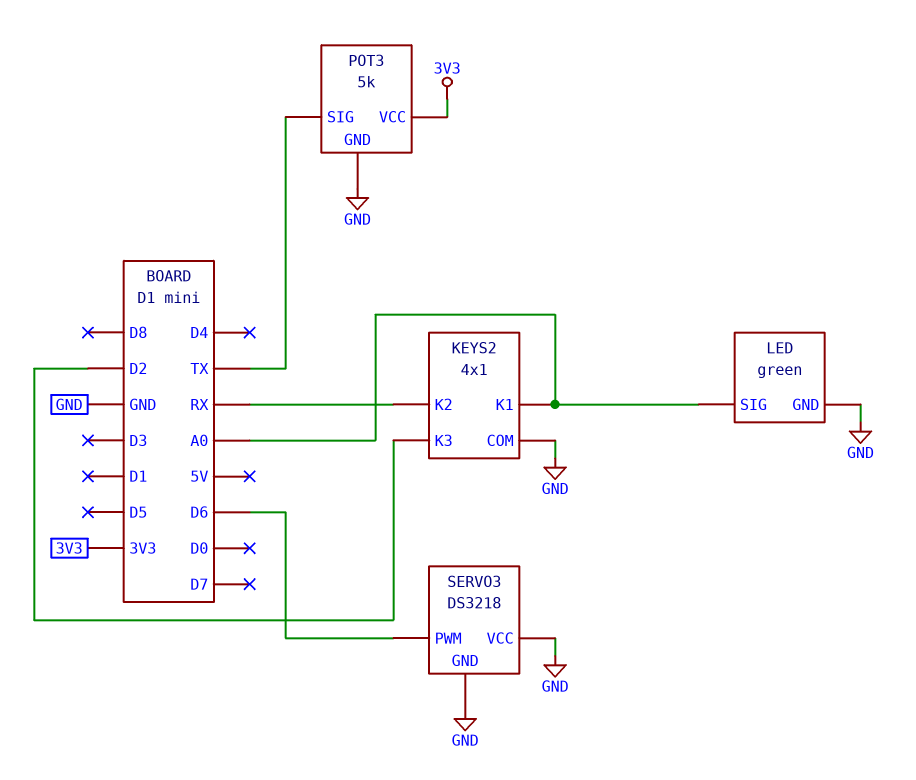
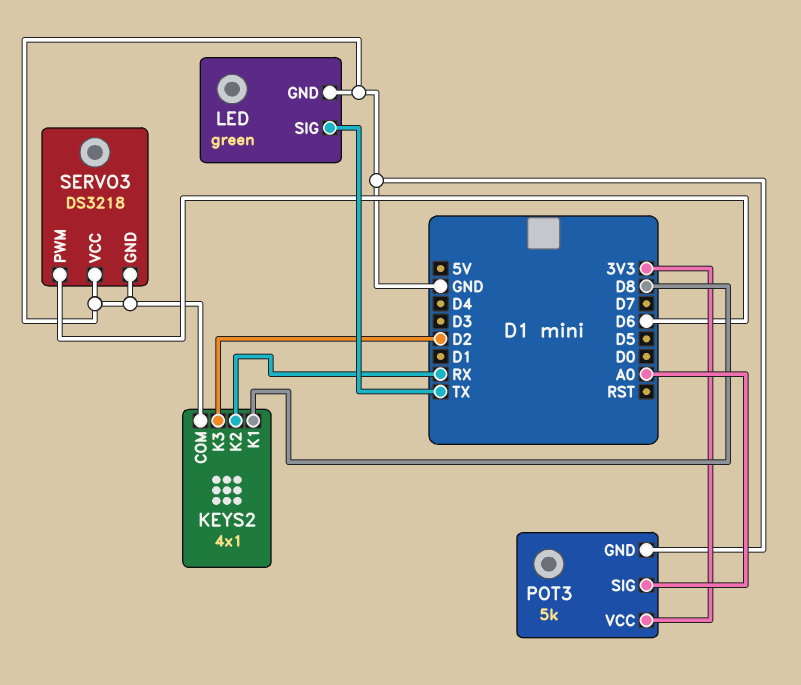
KEYS2 pin K1: A0 -> D8
LED pin SIG: A0 -> TX
POT3 pin SIG: TX -> A0

